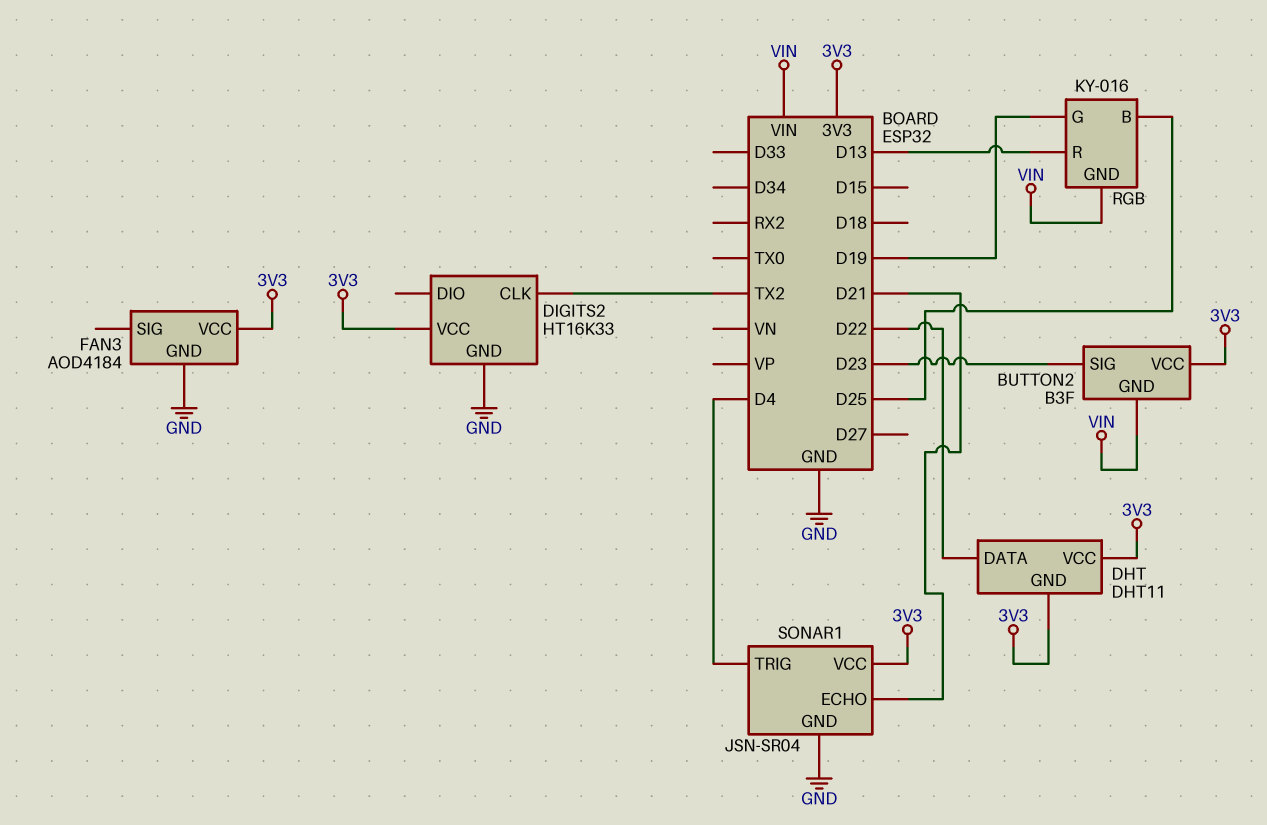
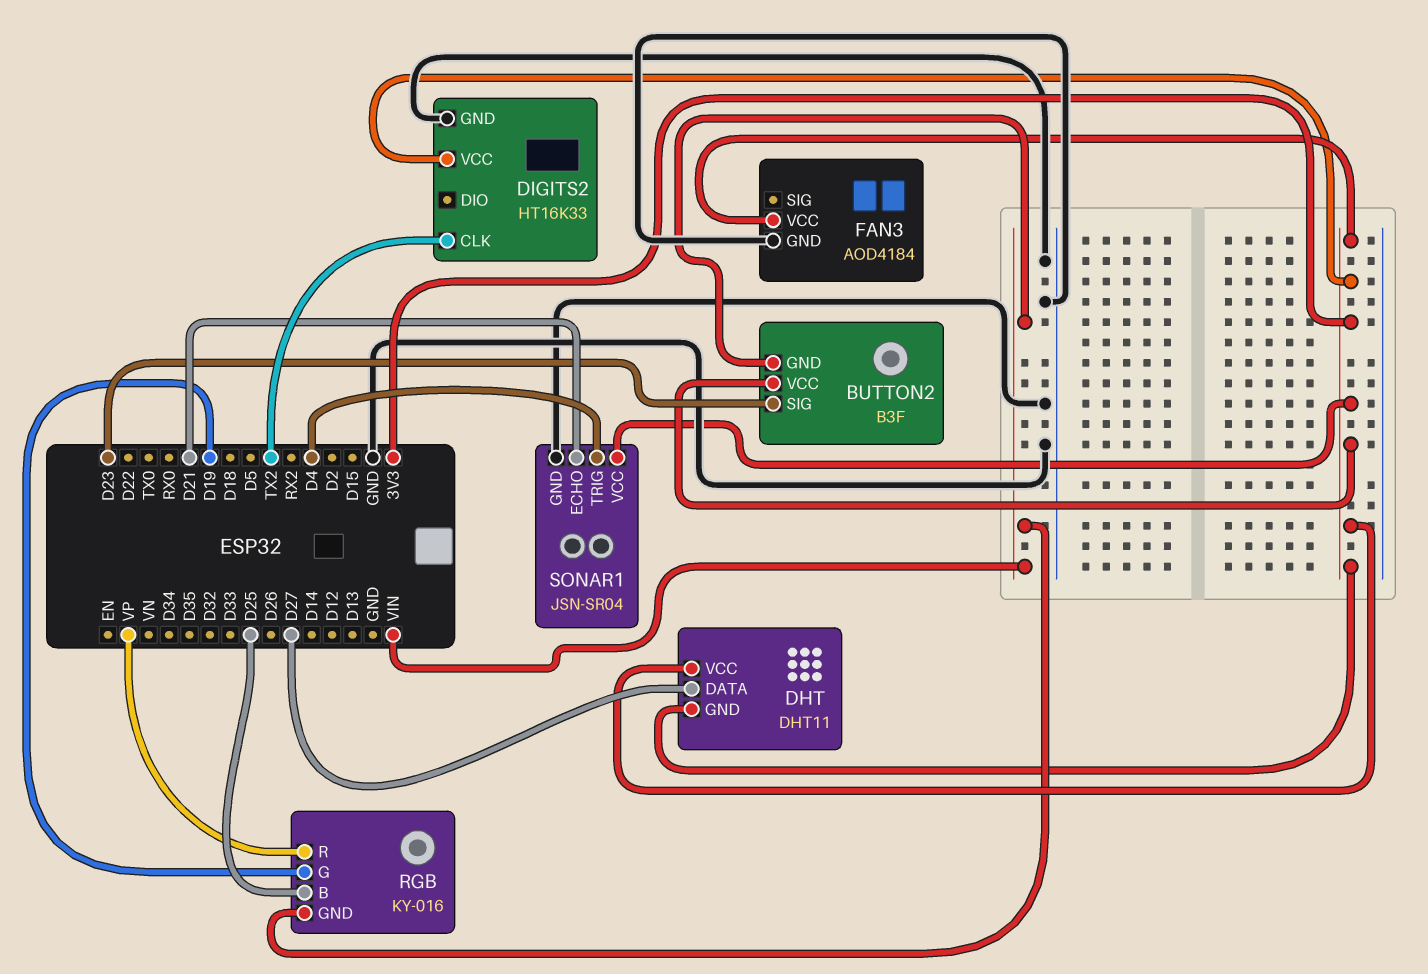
DHT pin DATA: D22 -> D27
RGB pin R: D13 -> VP

